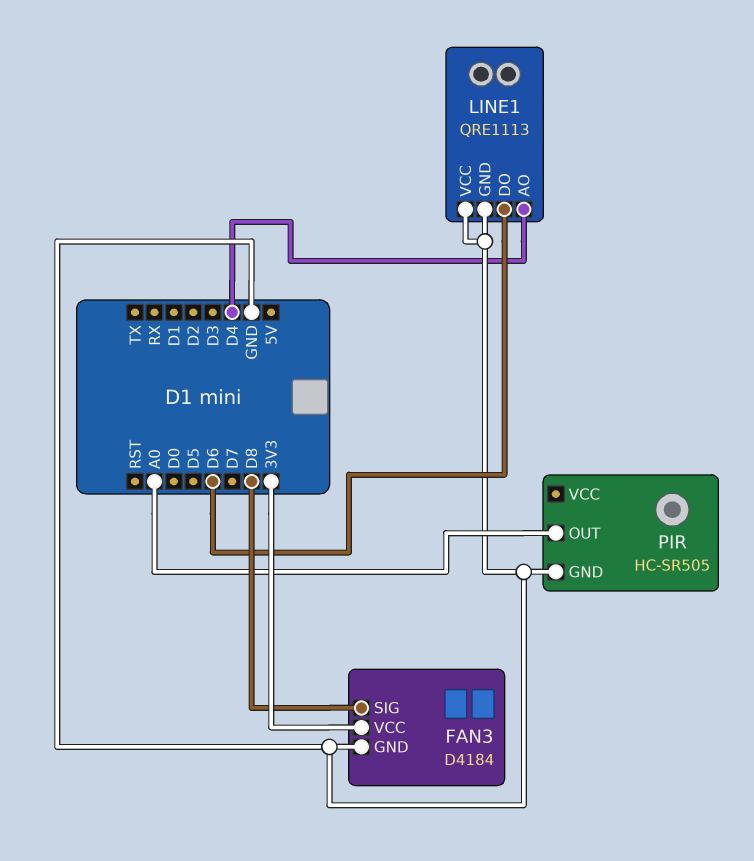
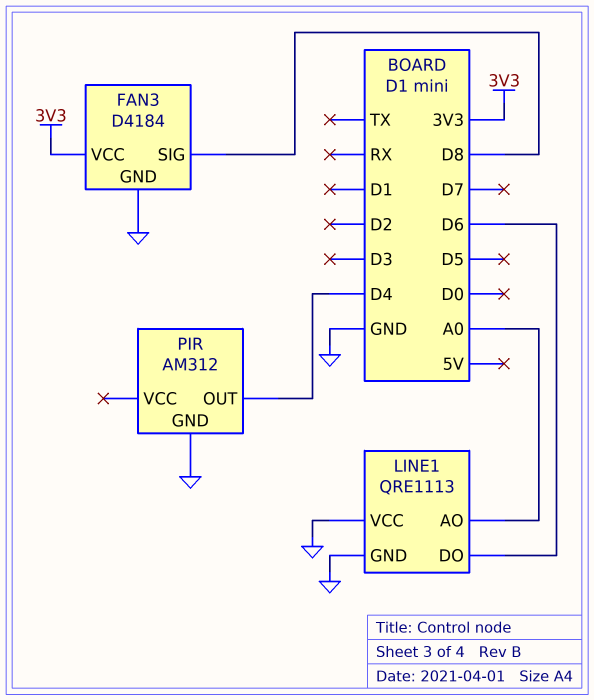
LINE1 pin AO: D4 -> A0
PIR: HC-SR505 -> AM312
PIR pin OUT: A0 -> D4

